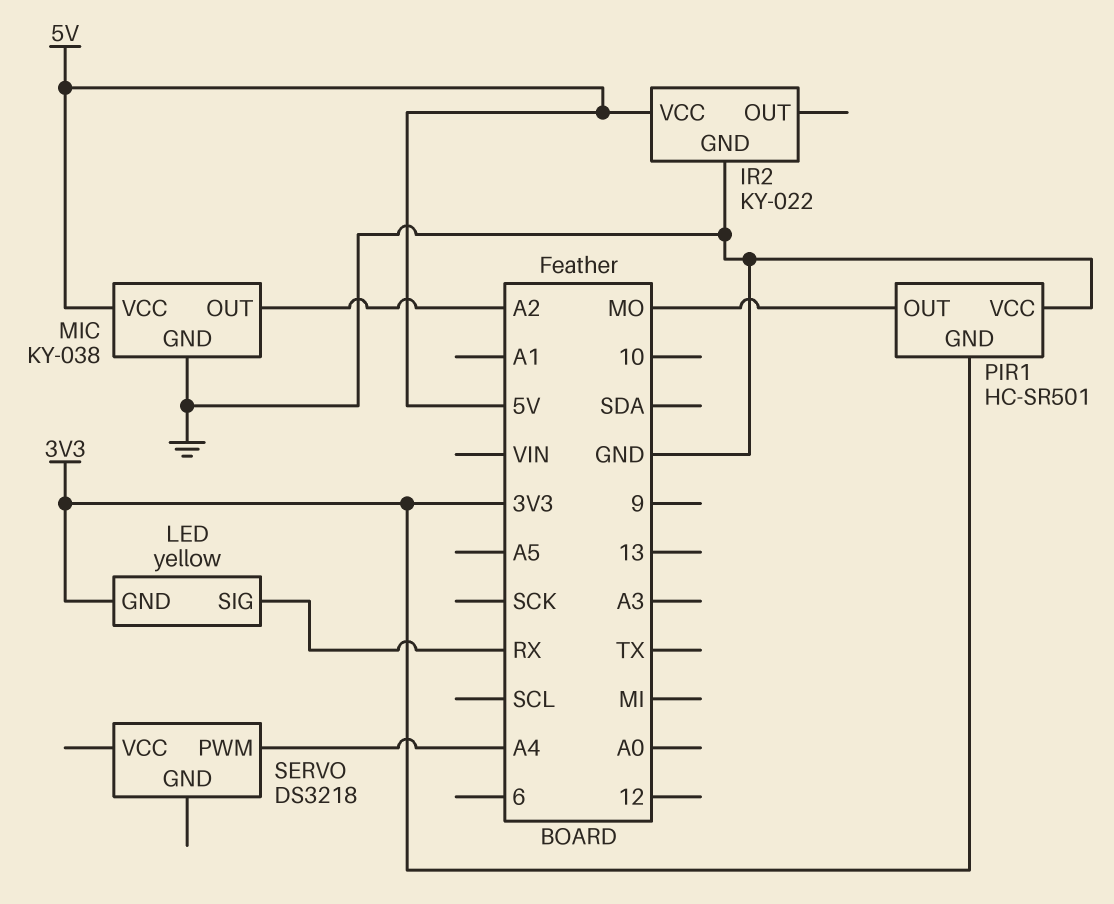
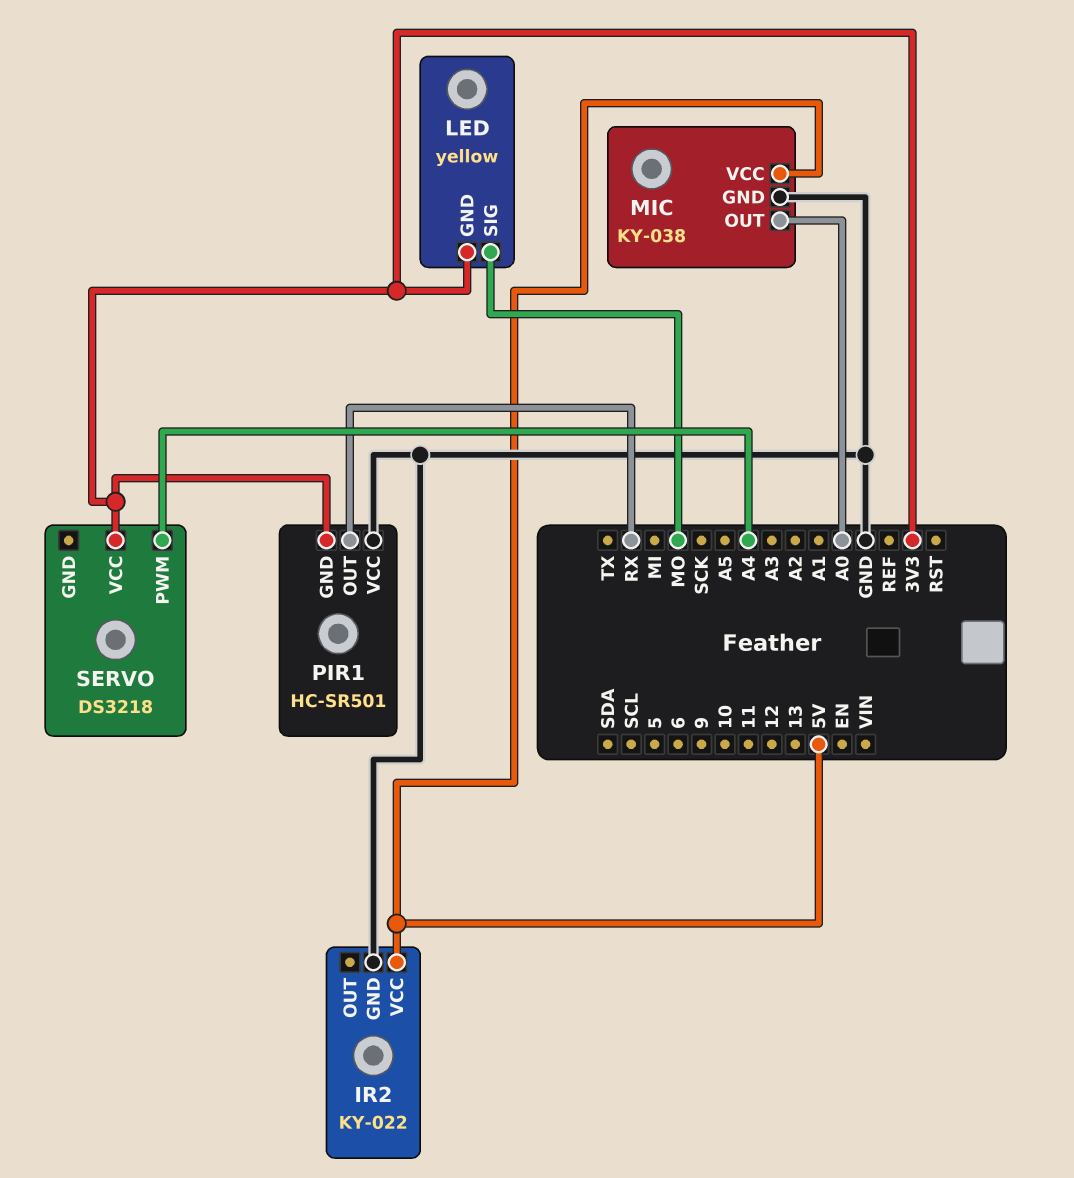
LED pin SIG: RX -> MO
MIC pin OUT: A2 -> A0
PIR1 pin OUT: MO -> RX
SERVO pin VCC: none -> 3V3

